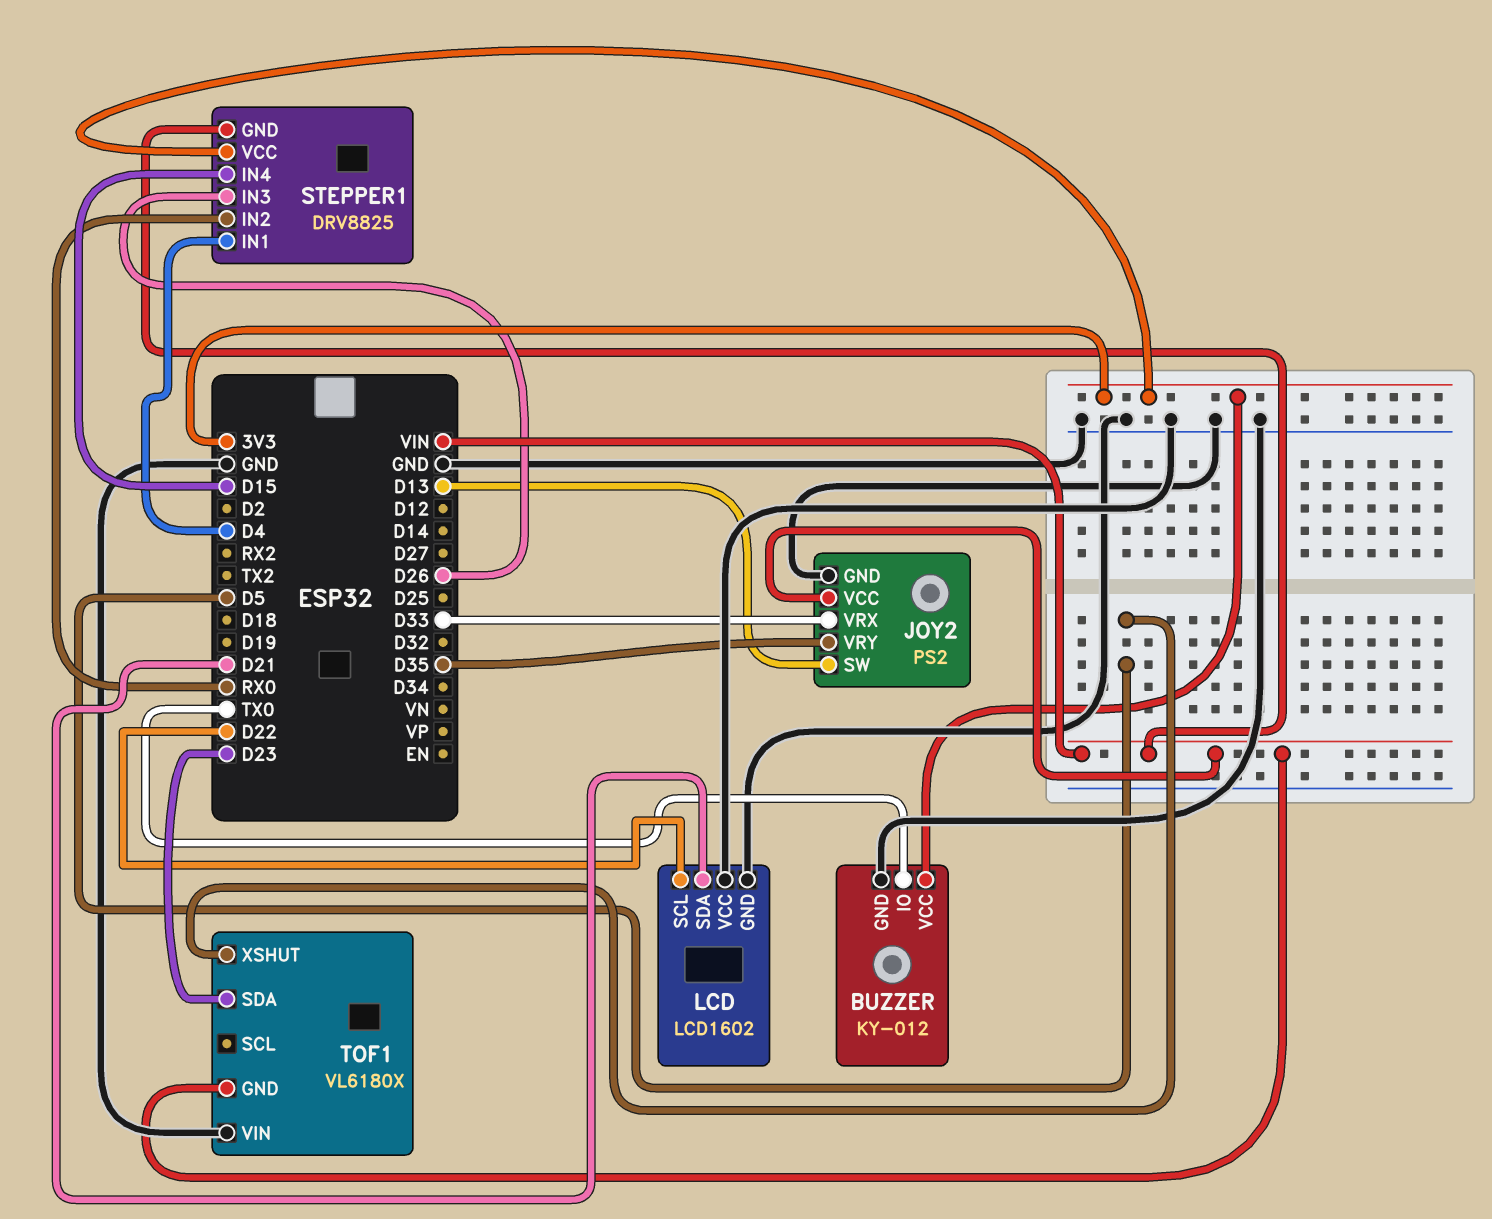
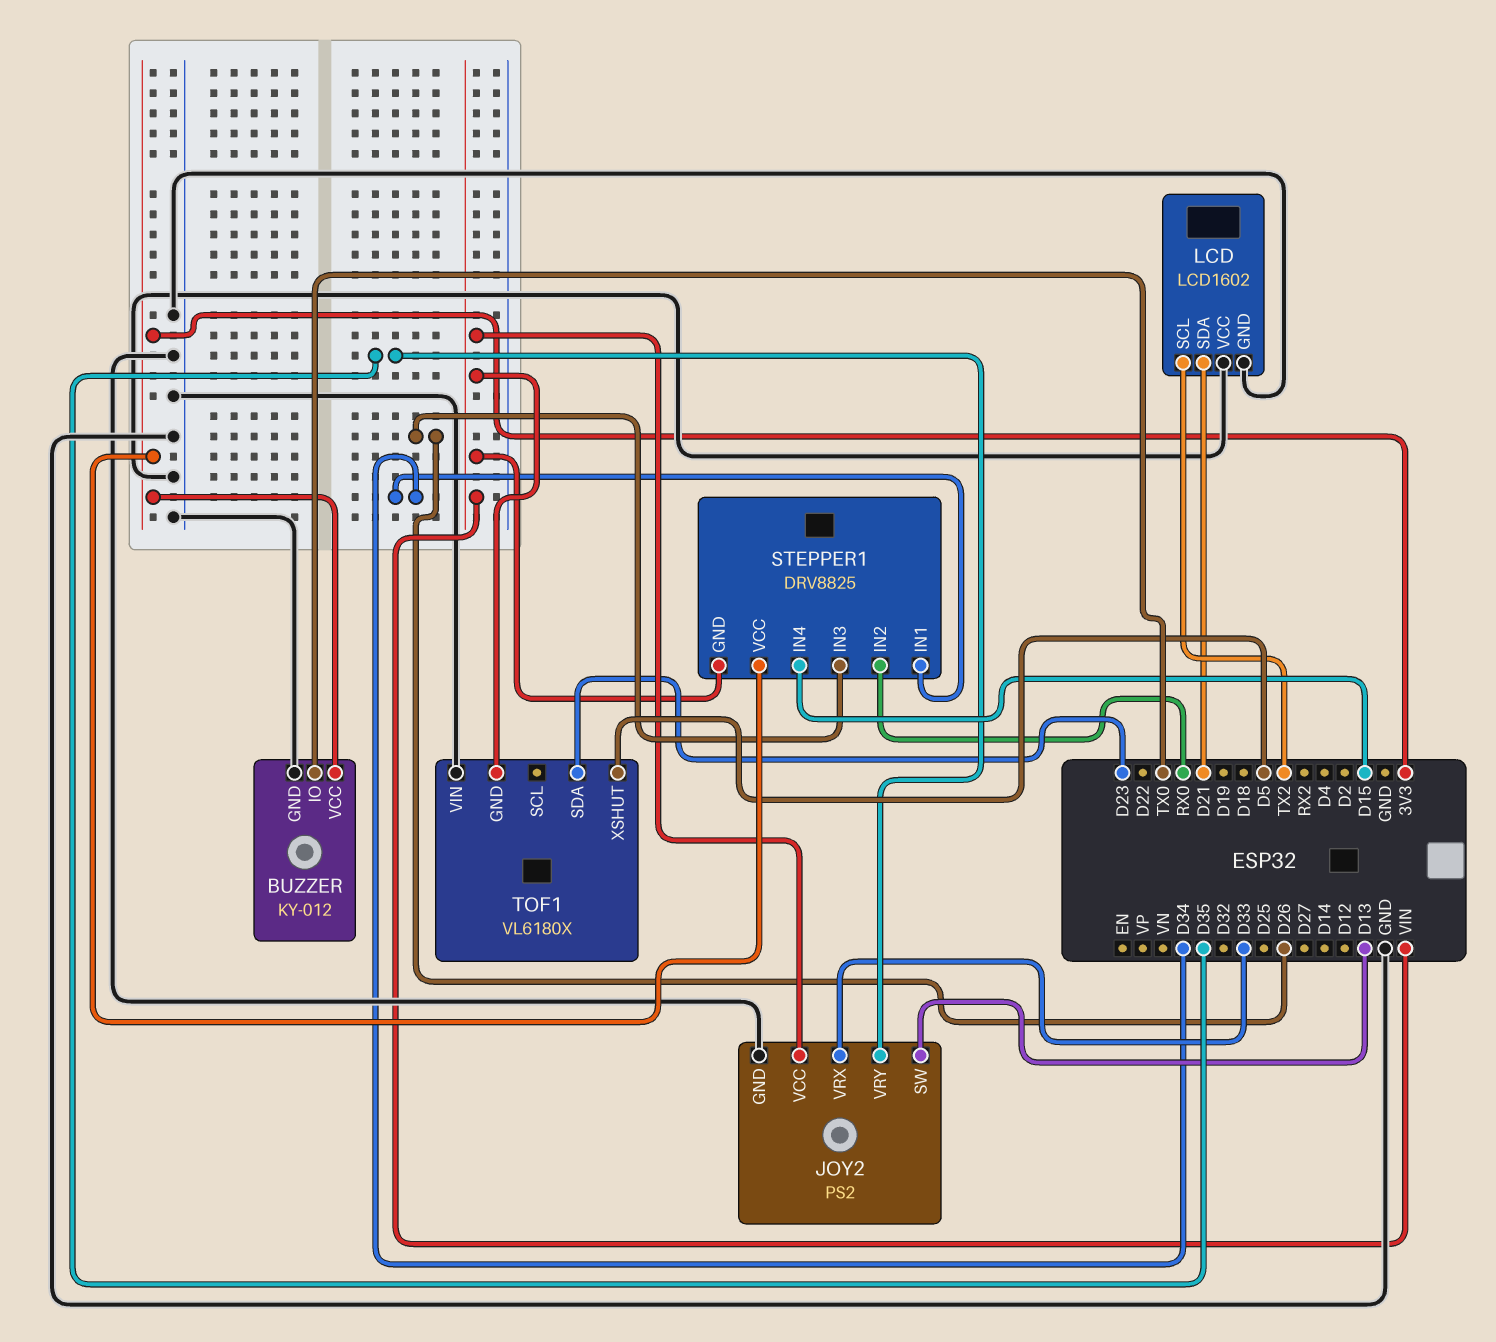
LCD pin SCL: D22 -> TX2
STEPPER1 pin IN1: D4 -> D34

